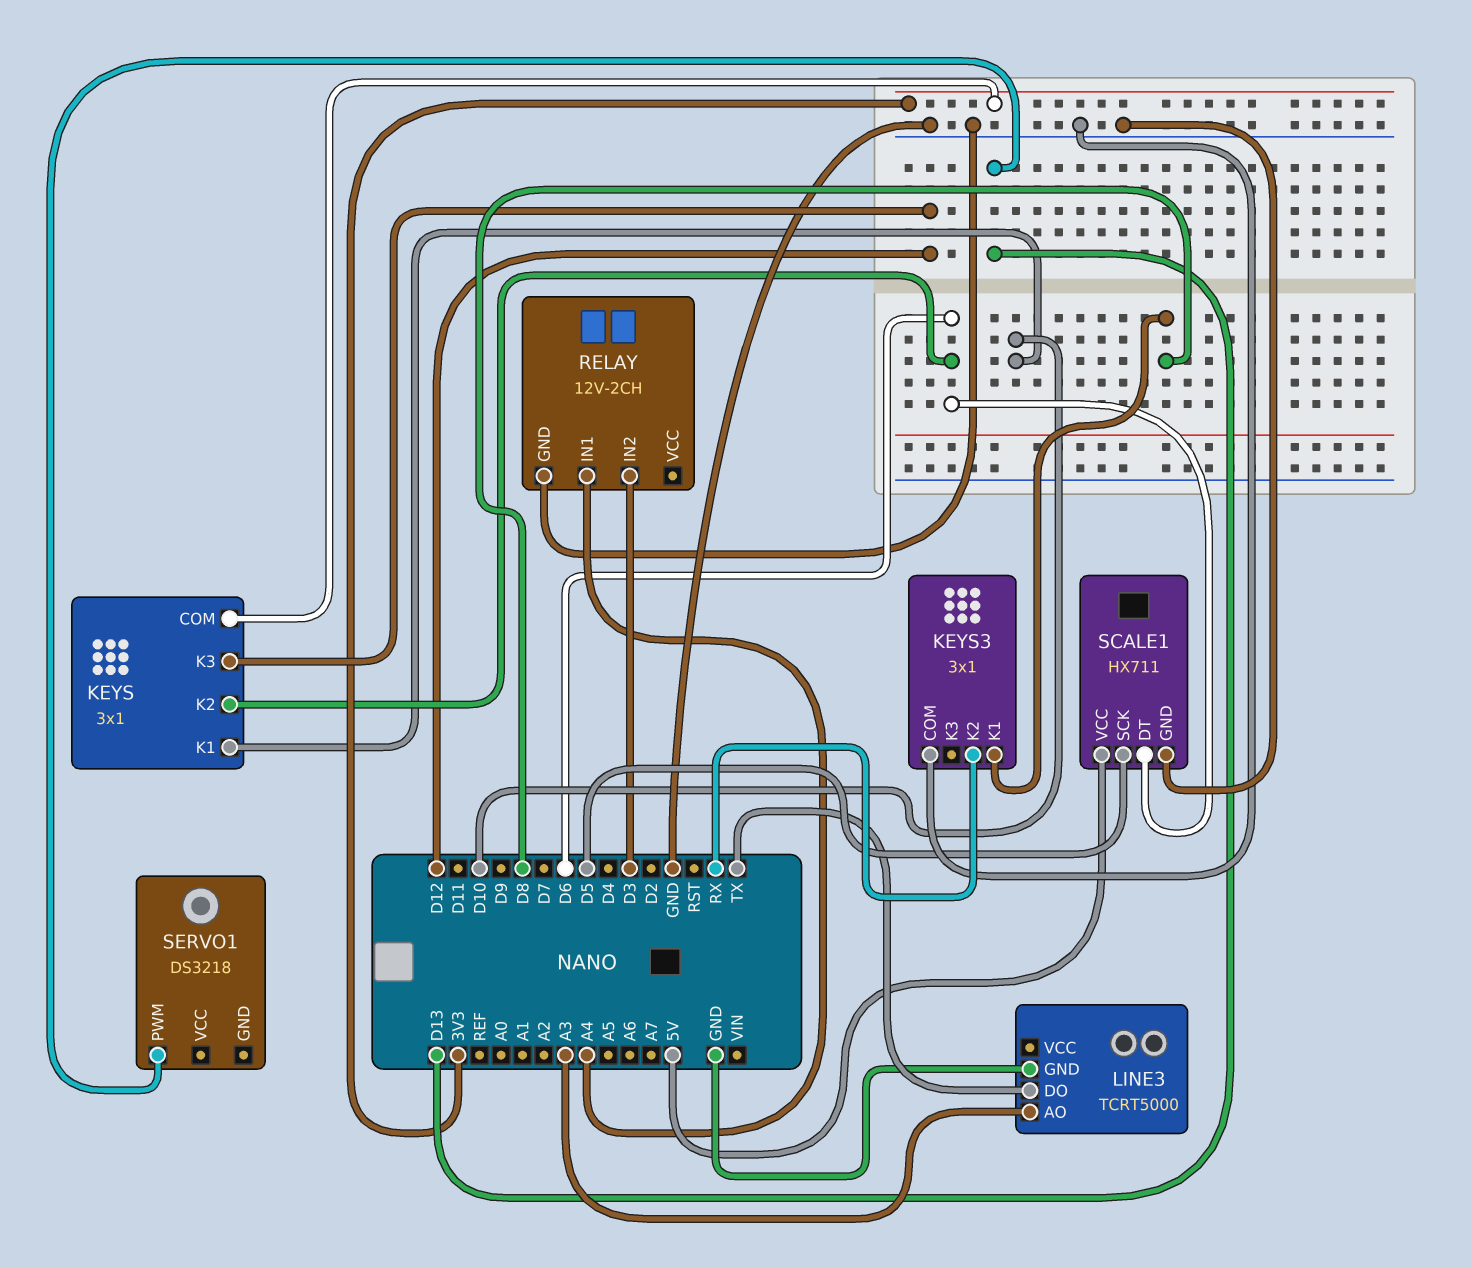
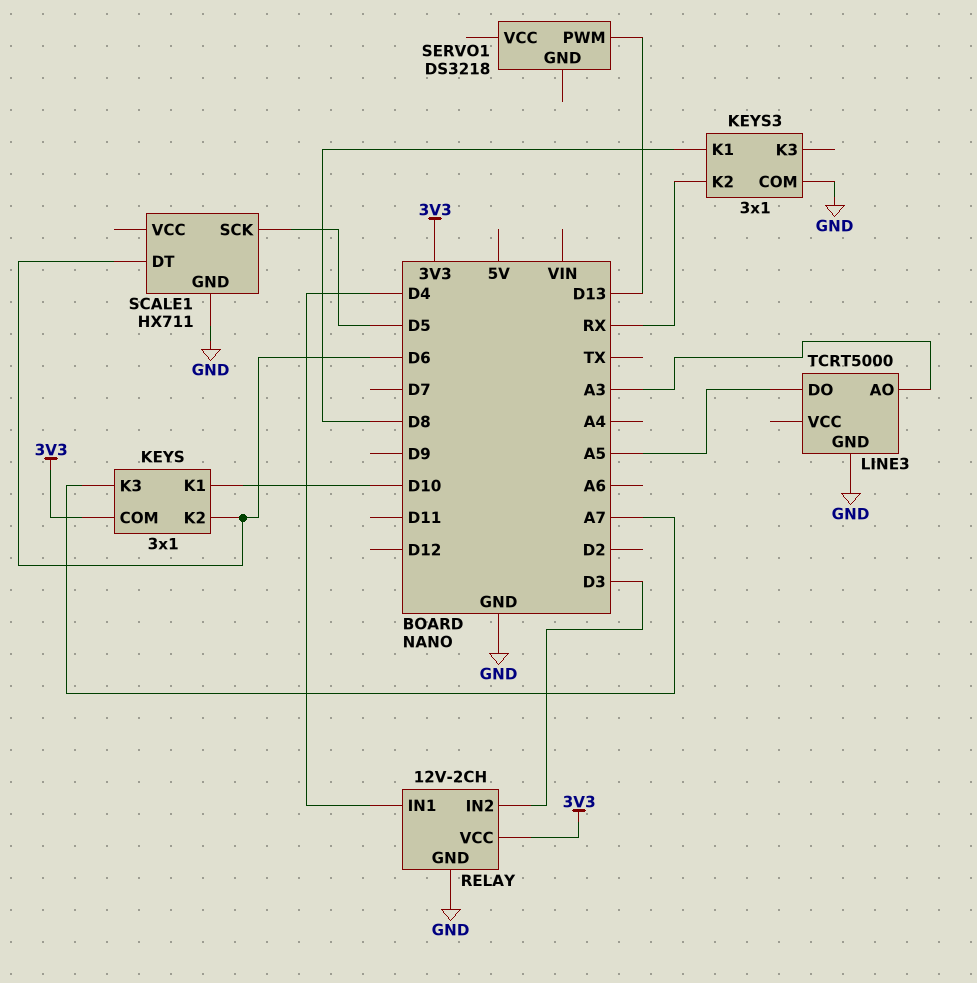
KEYS pin K3: D12 -> A7
LINE3 pin DO: TX -> A5
RELAY pin IN1: A4 -> D4
RELAY pin VCC: none -> 3V3
SCALE1 pin VCC: 5V -> none

